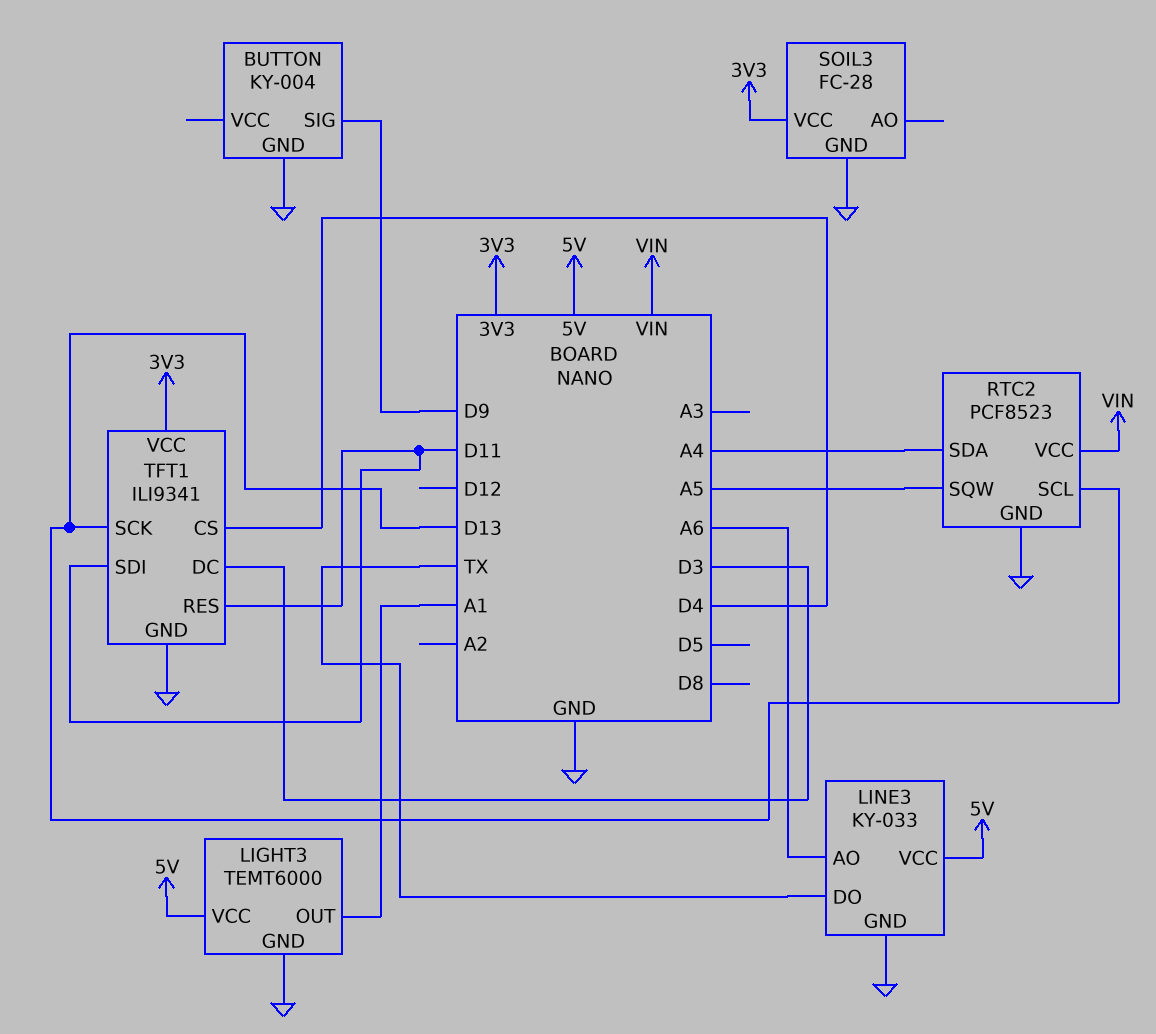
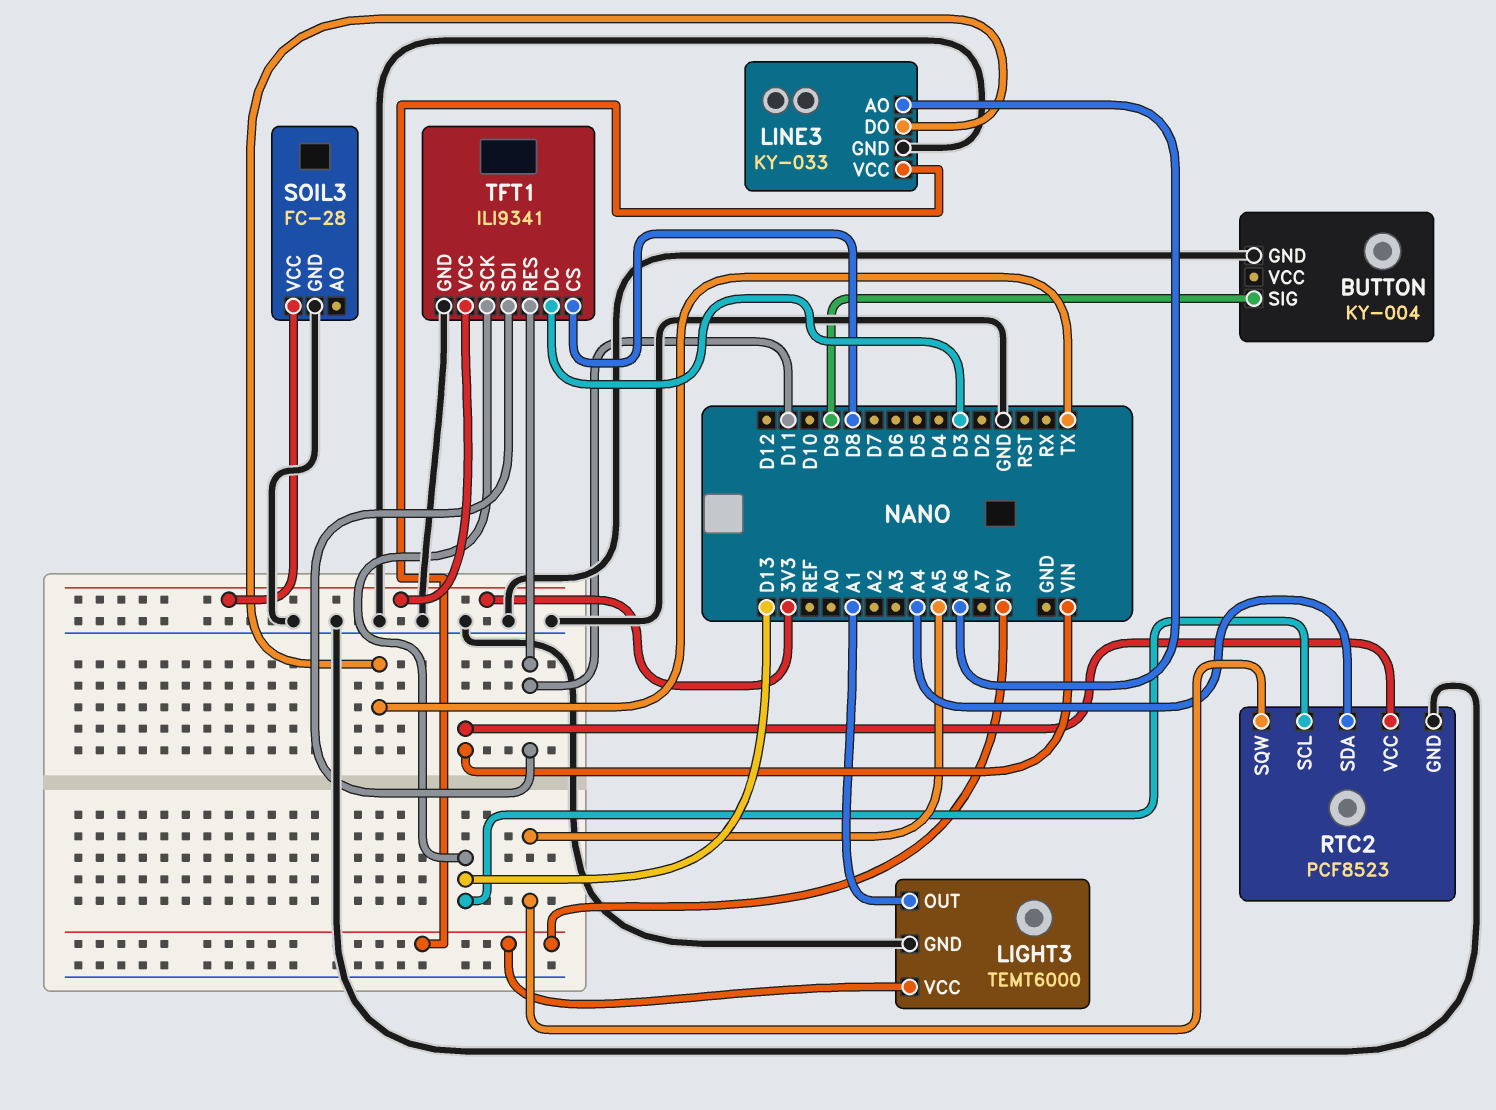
TFT1 pin CS: D4 -> D8

